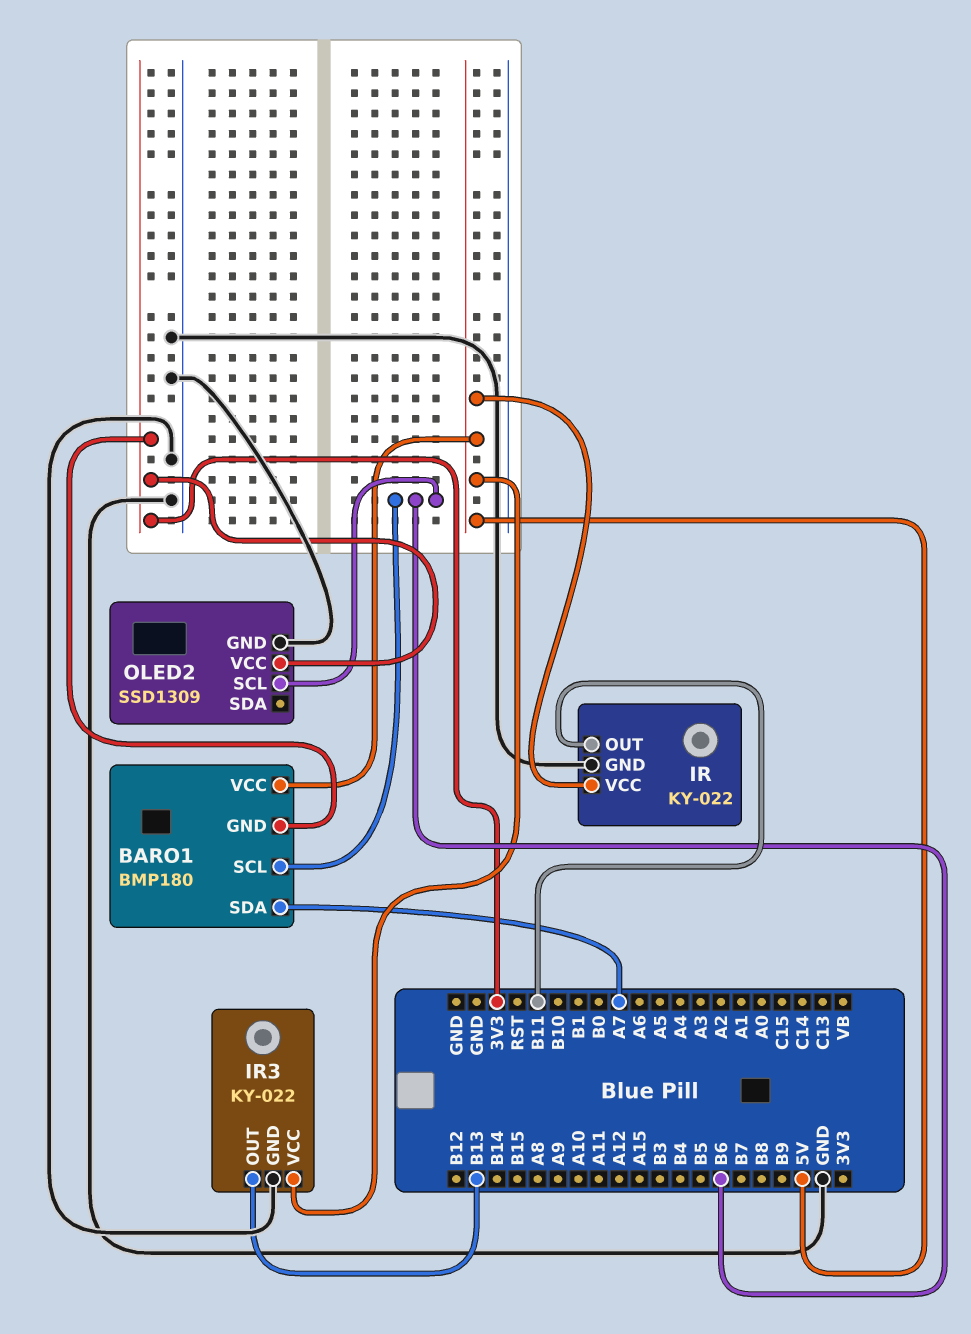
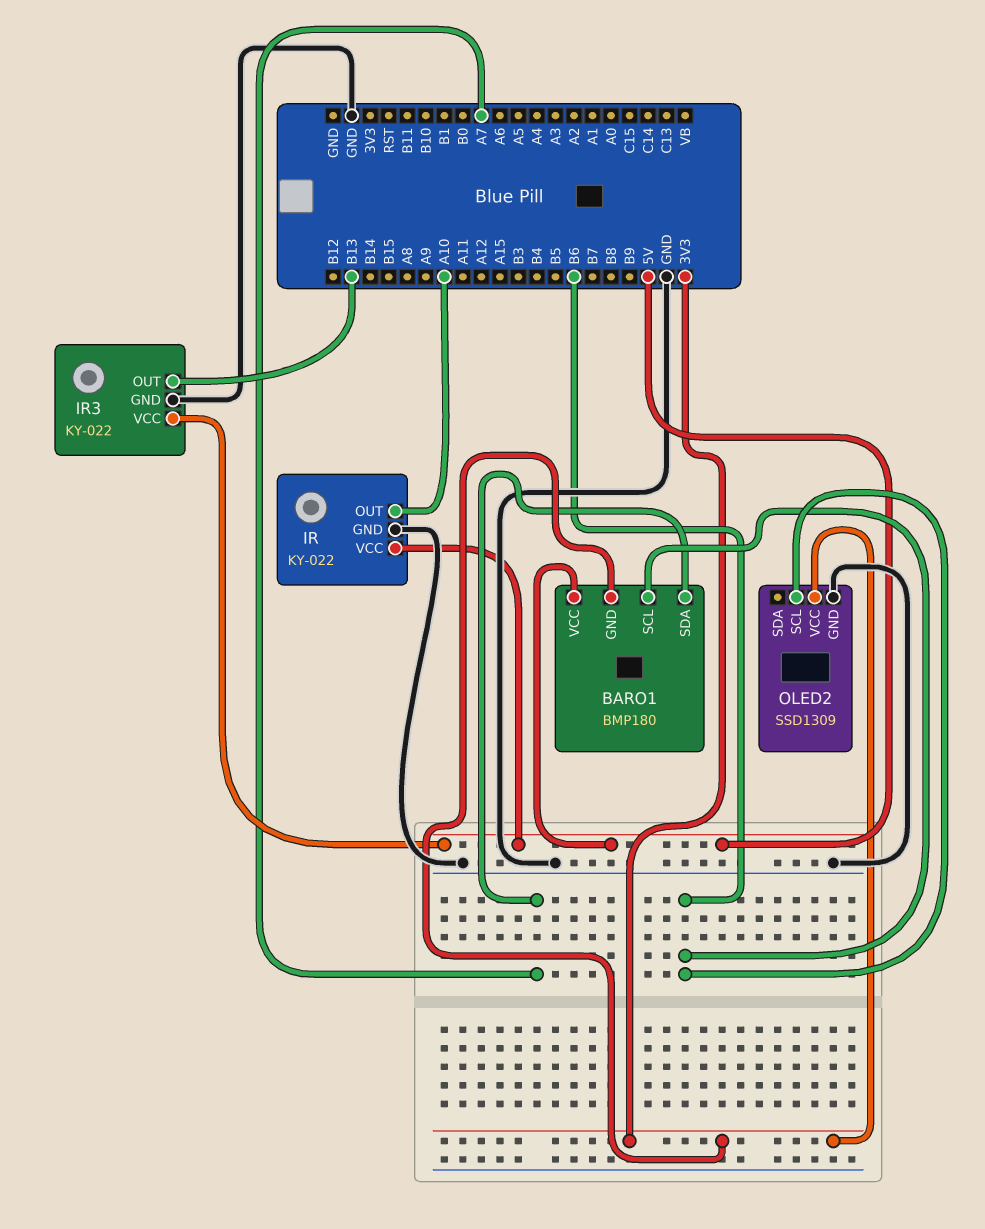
IR pin OUT: B11 -> A10

